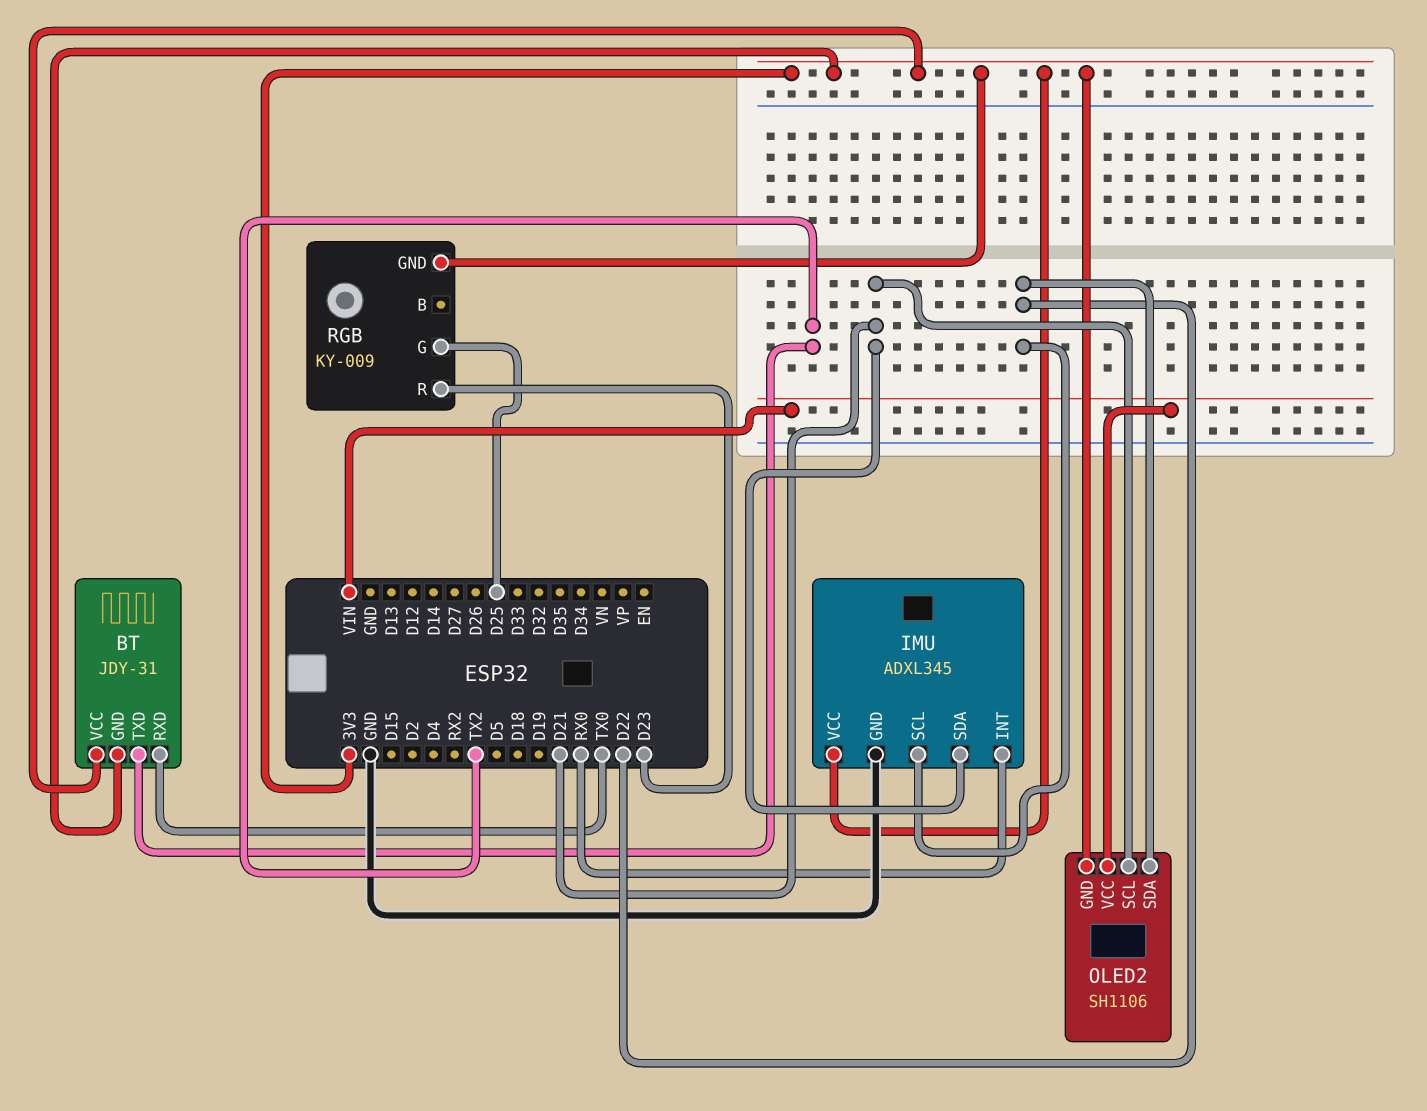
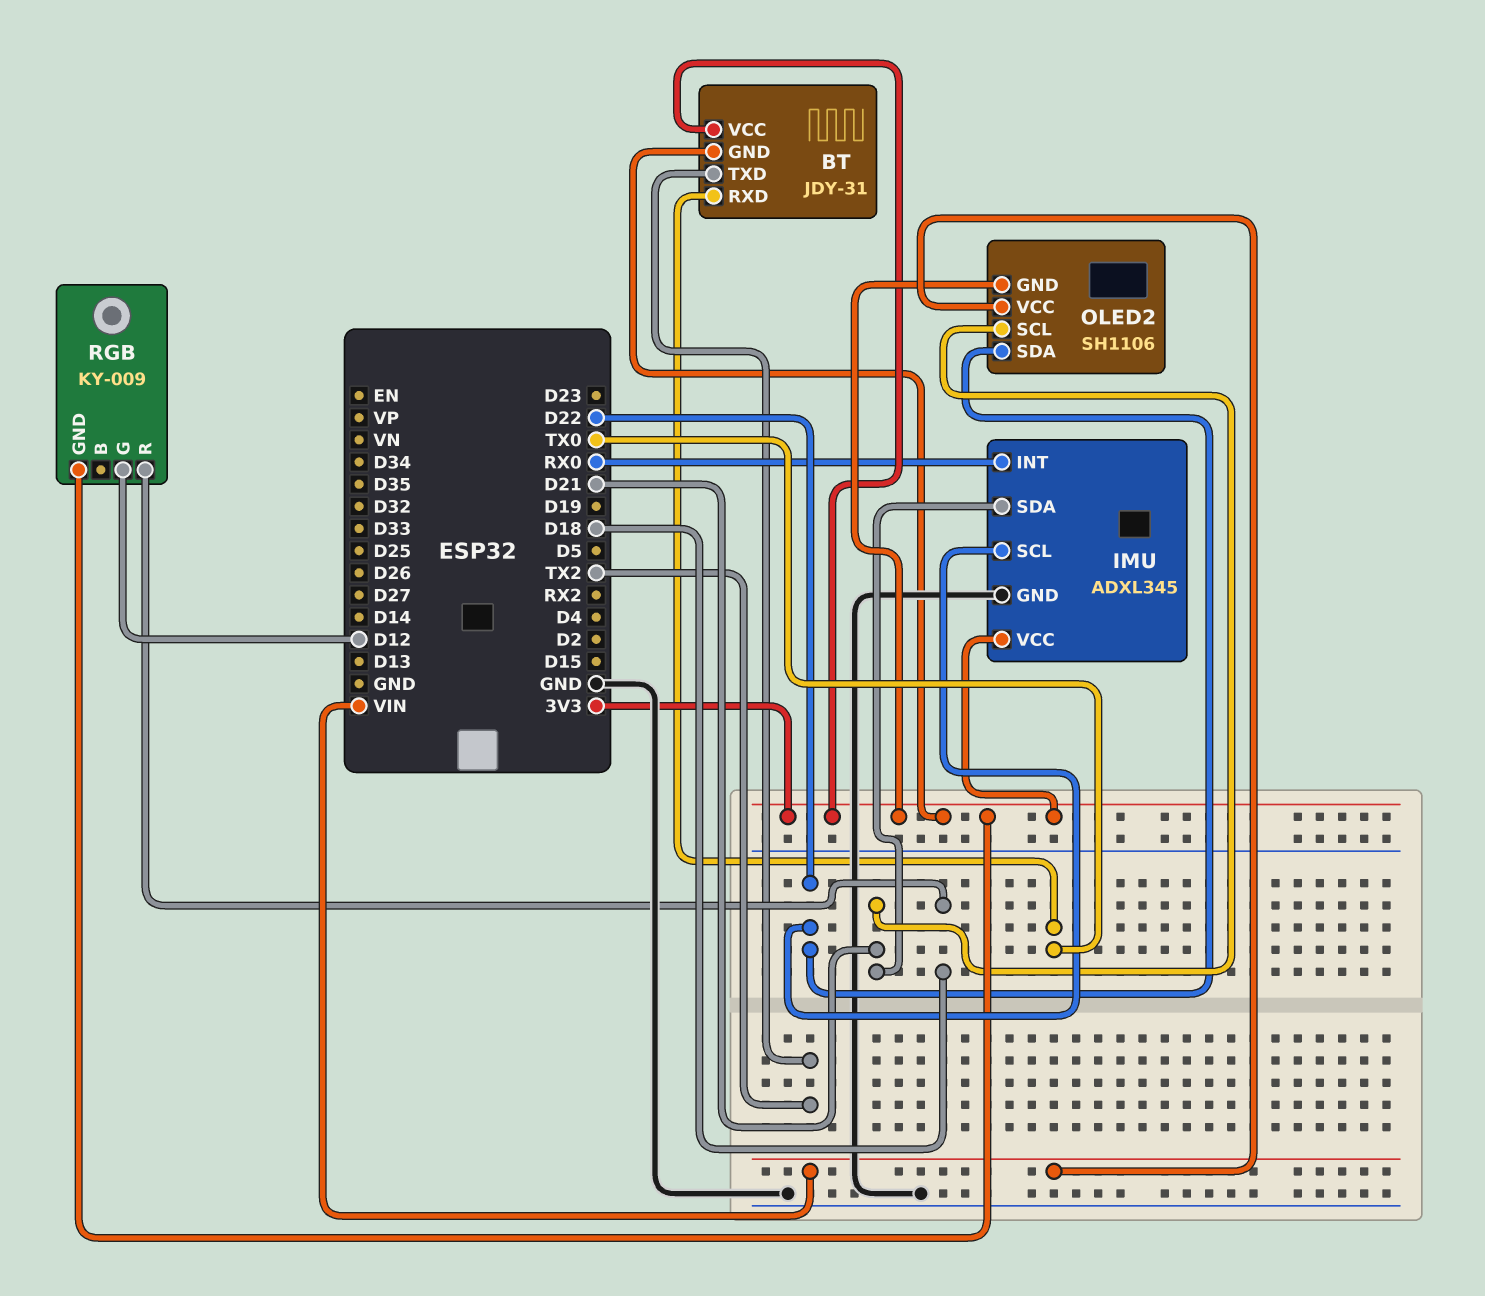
RGB pin G: D25 -> D12
RGB pin R: D23 -> D18

